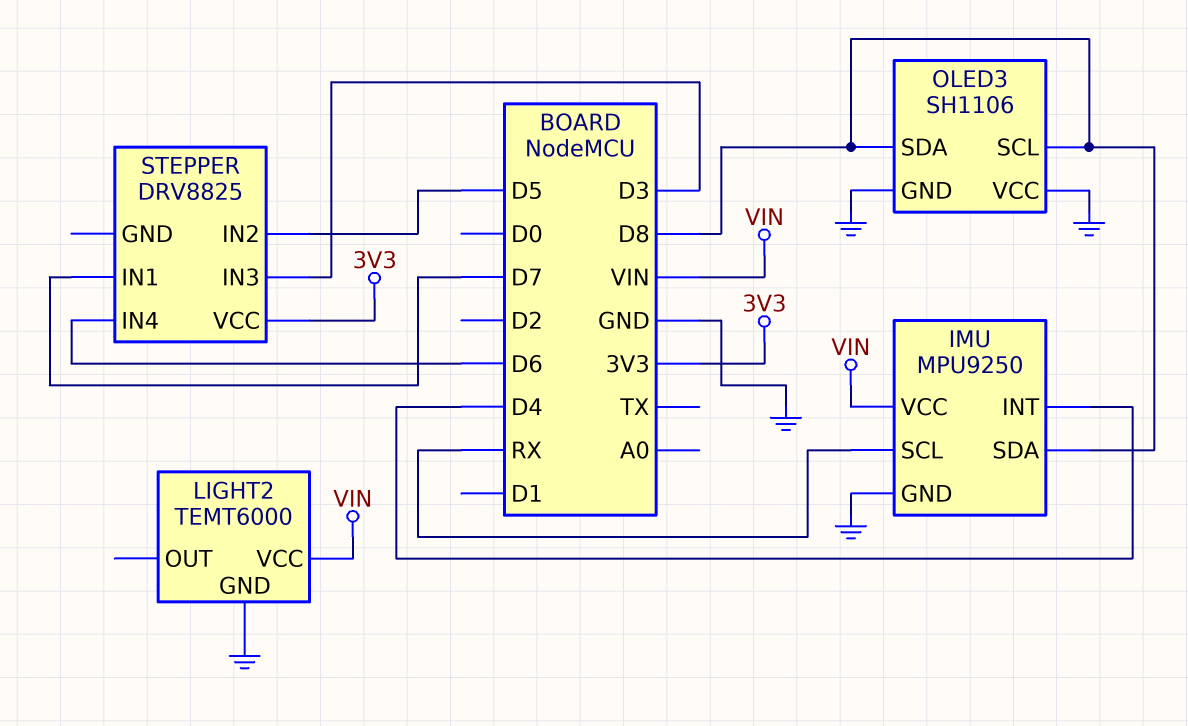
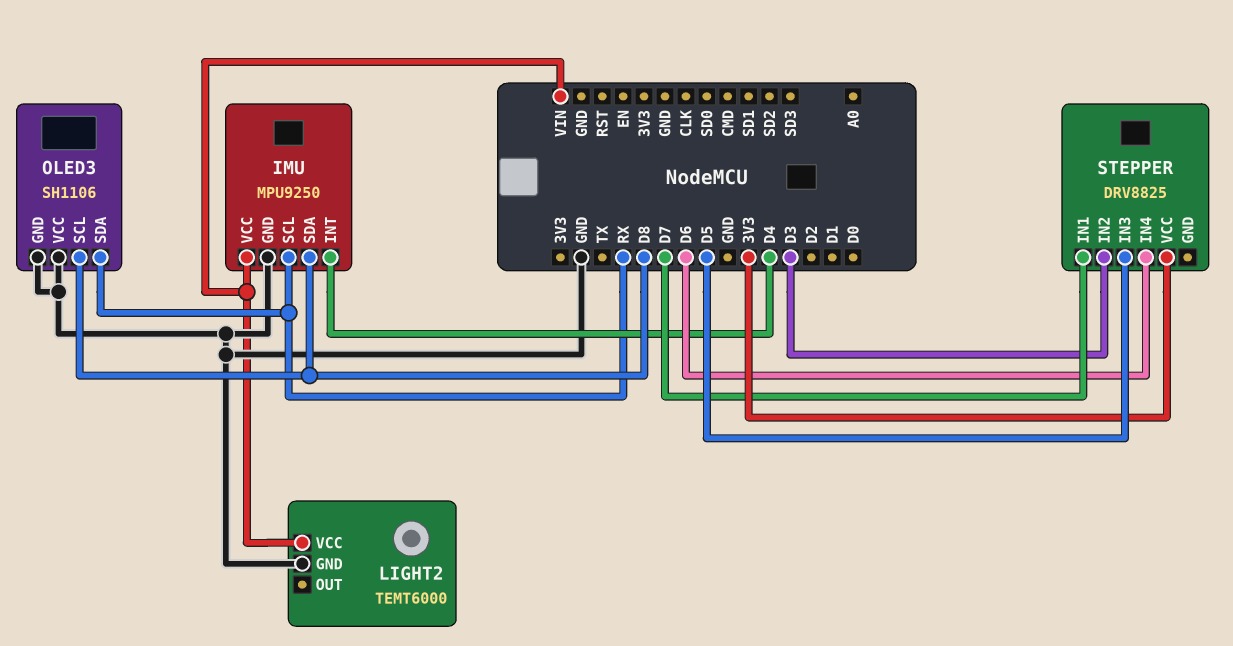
OLED3 pin SDA: D8 -> RX
STEPPER pin IN2: D5 -> D3
STEPPER pin IN3: D3 -> D5

